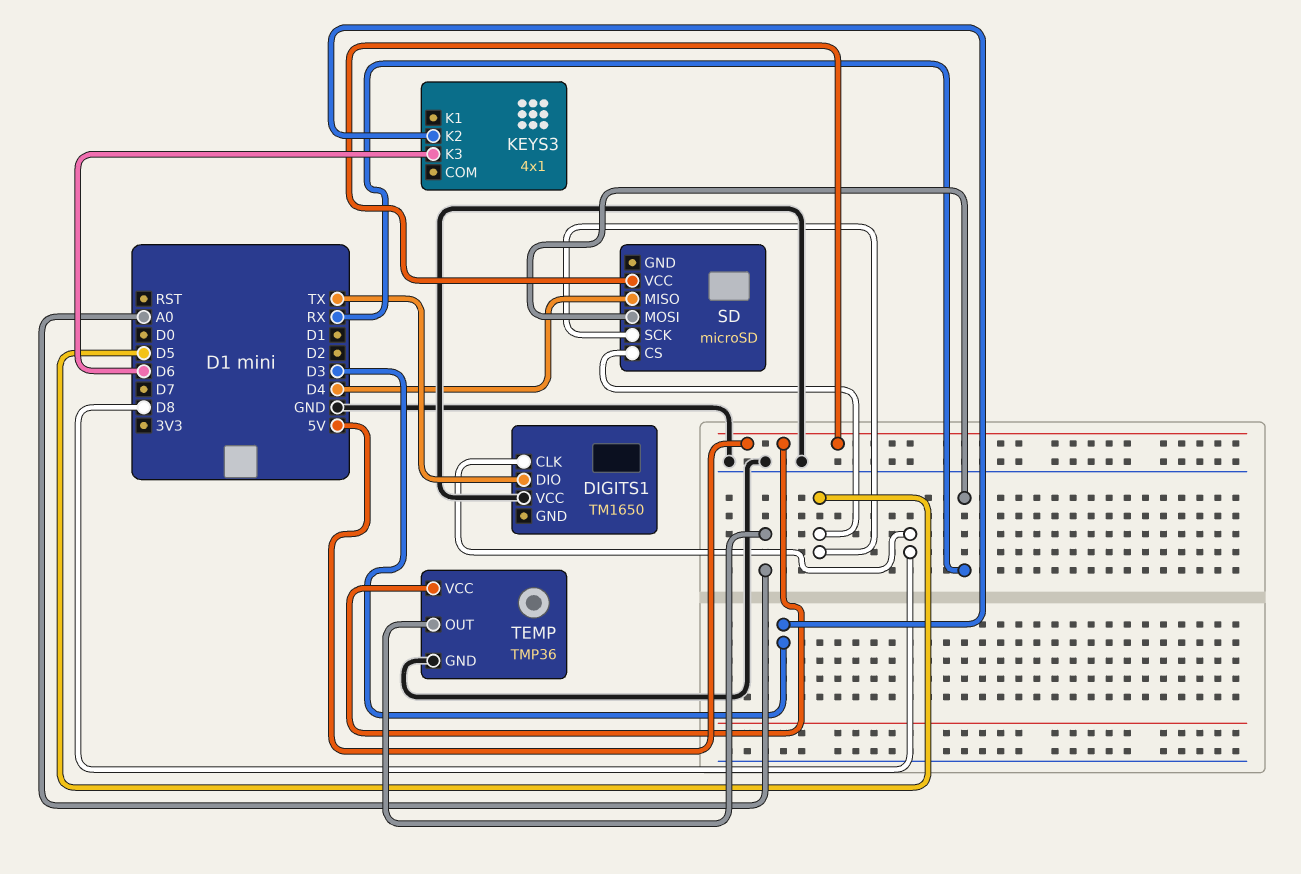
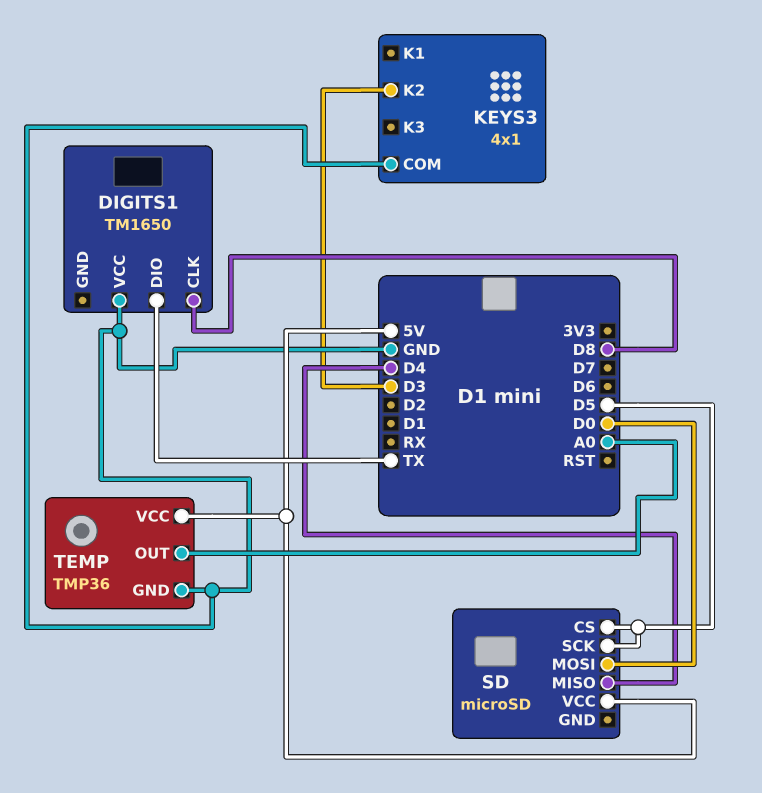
KEYS3 pin COM: none -> GND
KEYS3 pin K3: D6 -> none
SD pin MOSI: RX -> D0

